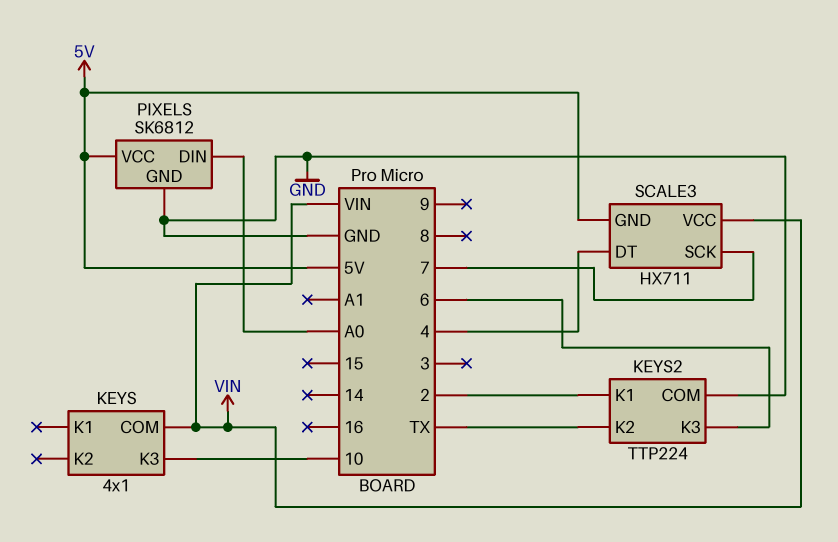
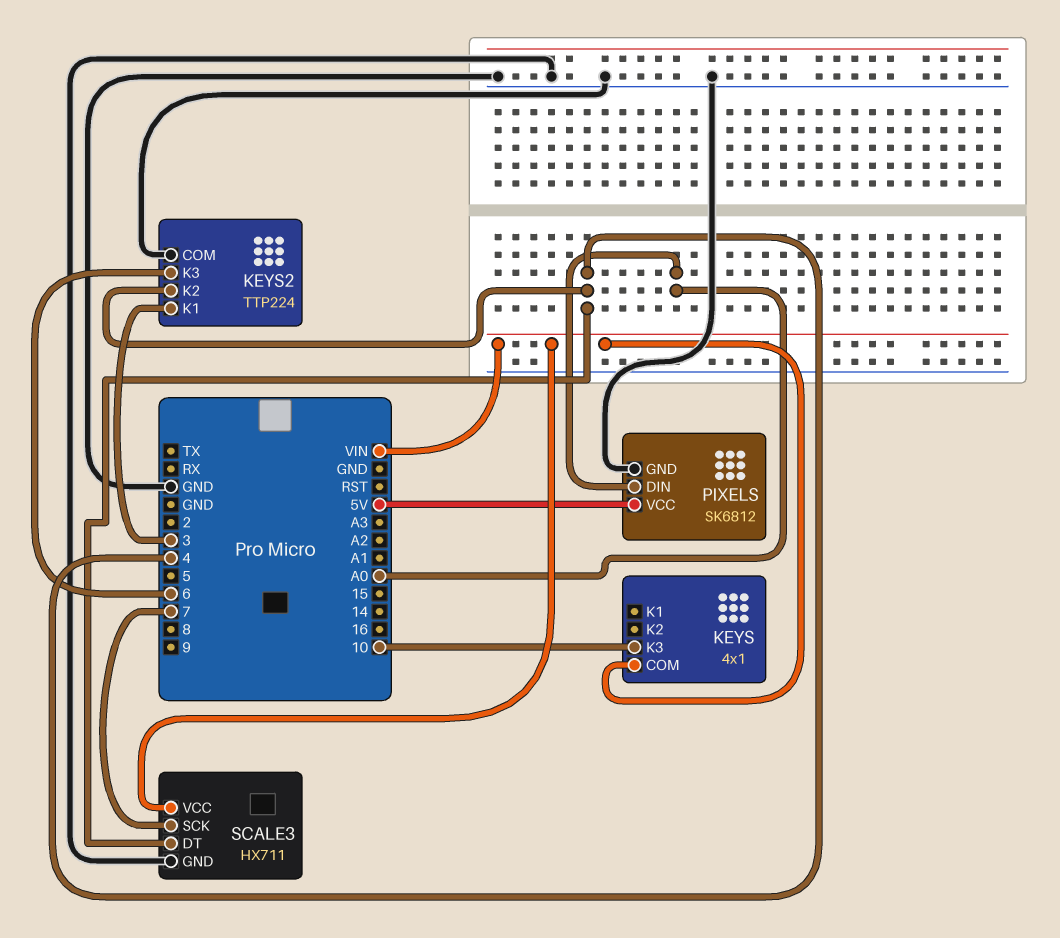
KEYS2 pin K1: 2 -> 3
KEYS2 pin K2: TX -> 4
SCALE3 pin GND: 5V -> GND

